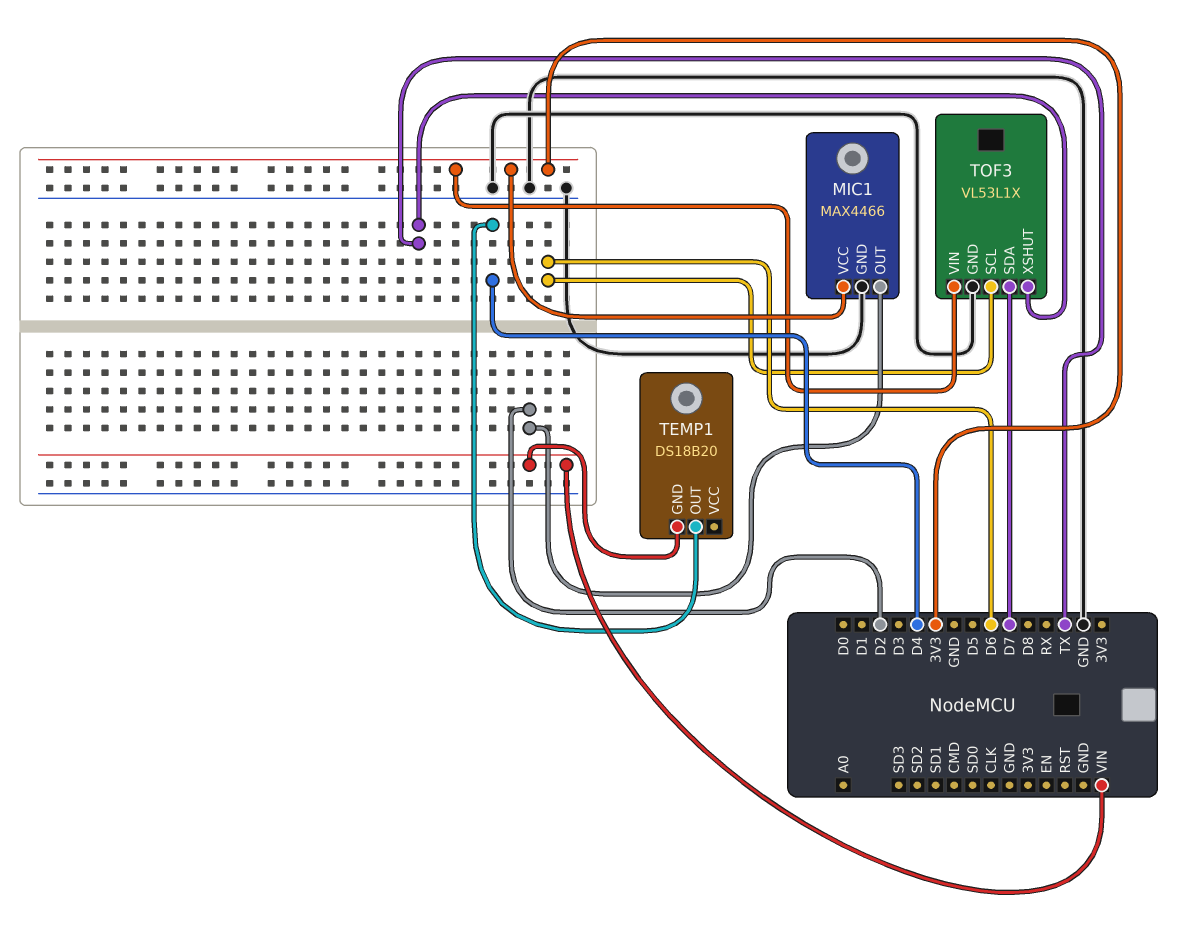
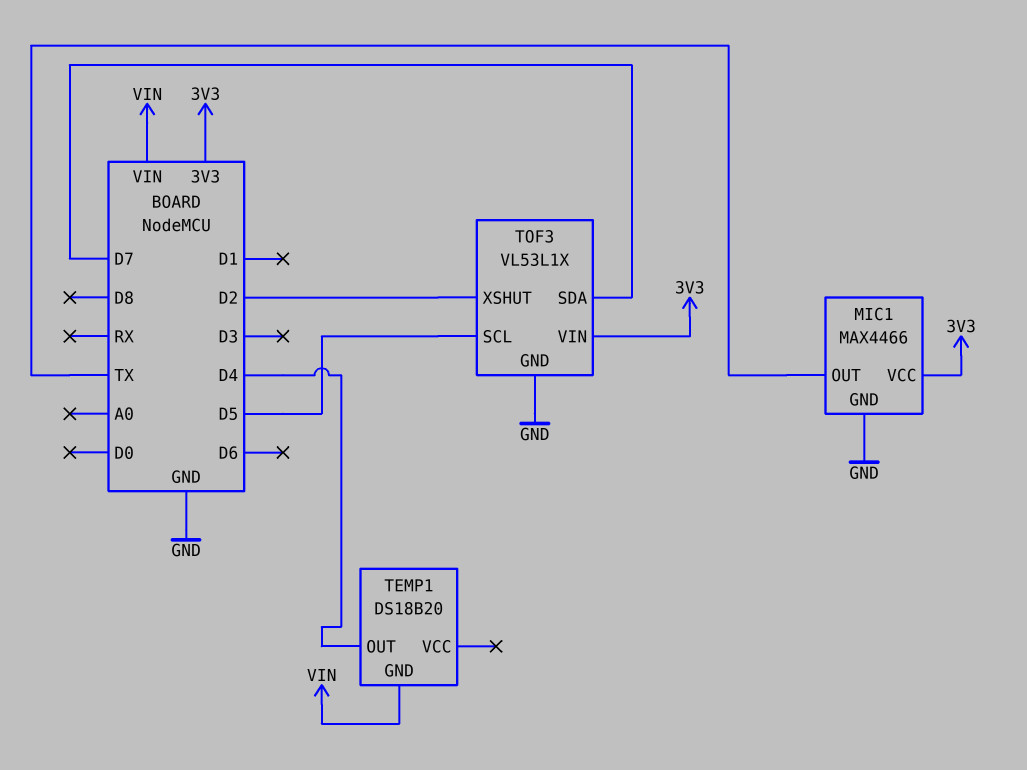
MIC1 pin OUT: D2 -> TX
TOF3 pin SCL: D6 -> D5
TOF3 pin XSHUT: TX -> D2

